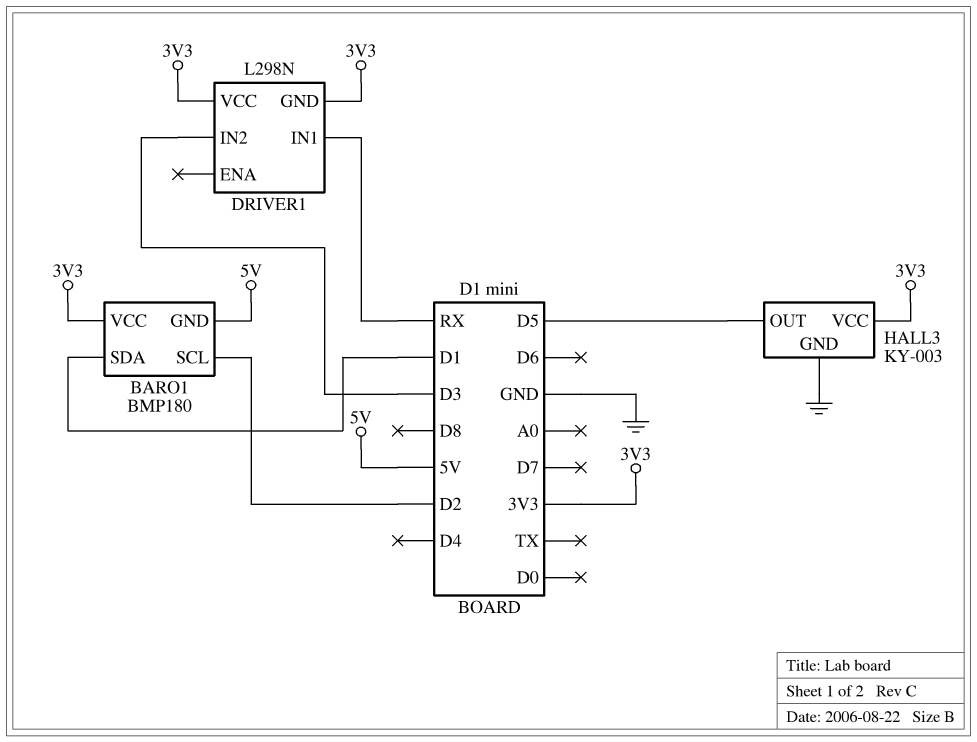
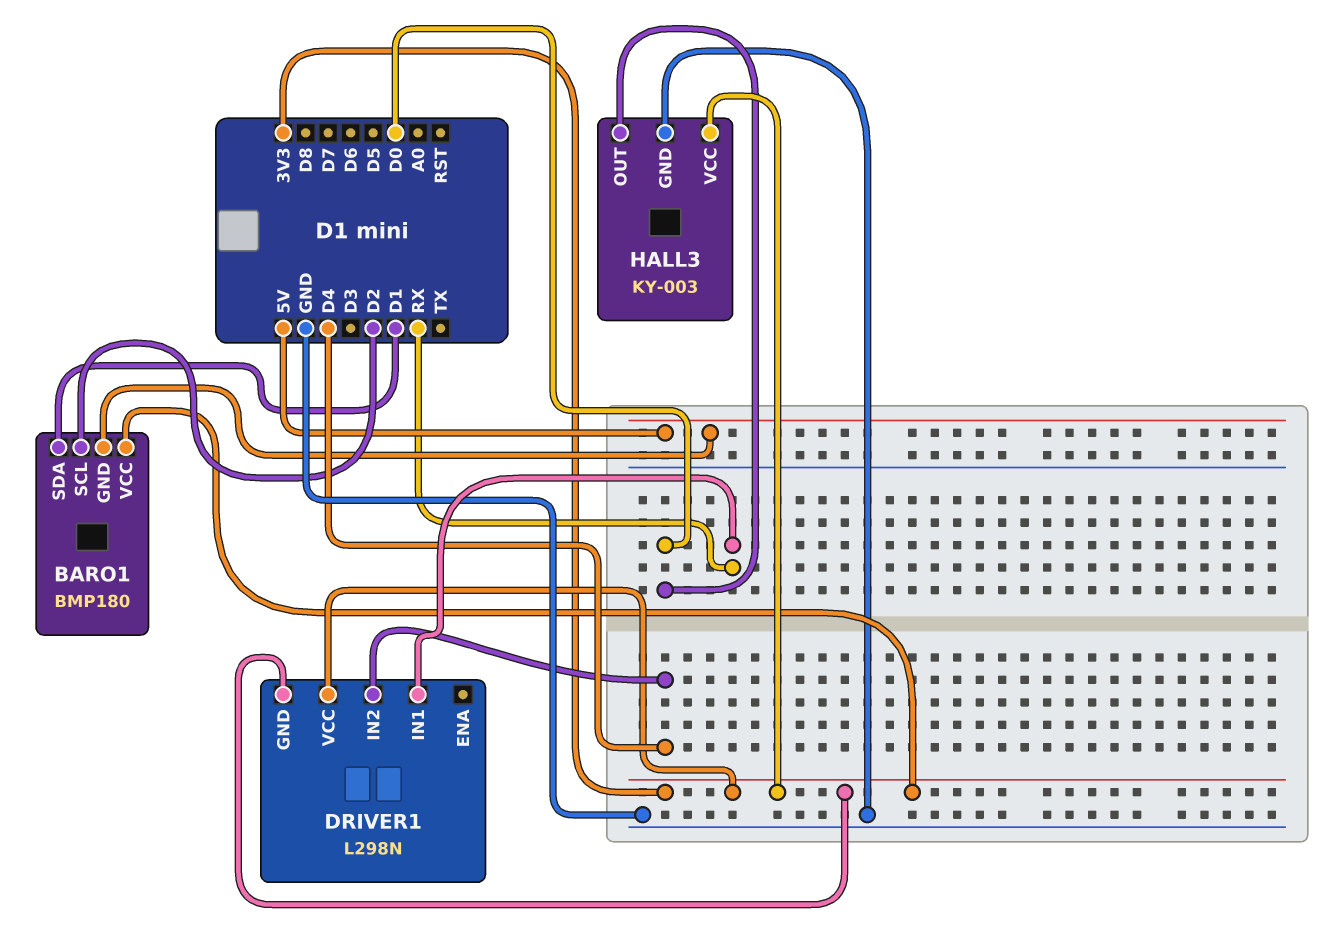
DRIVER1 pin IN2: D3 -> D4
HALL3 pin OUT: D5 -> D0

